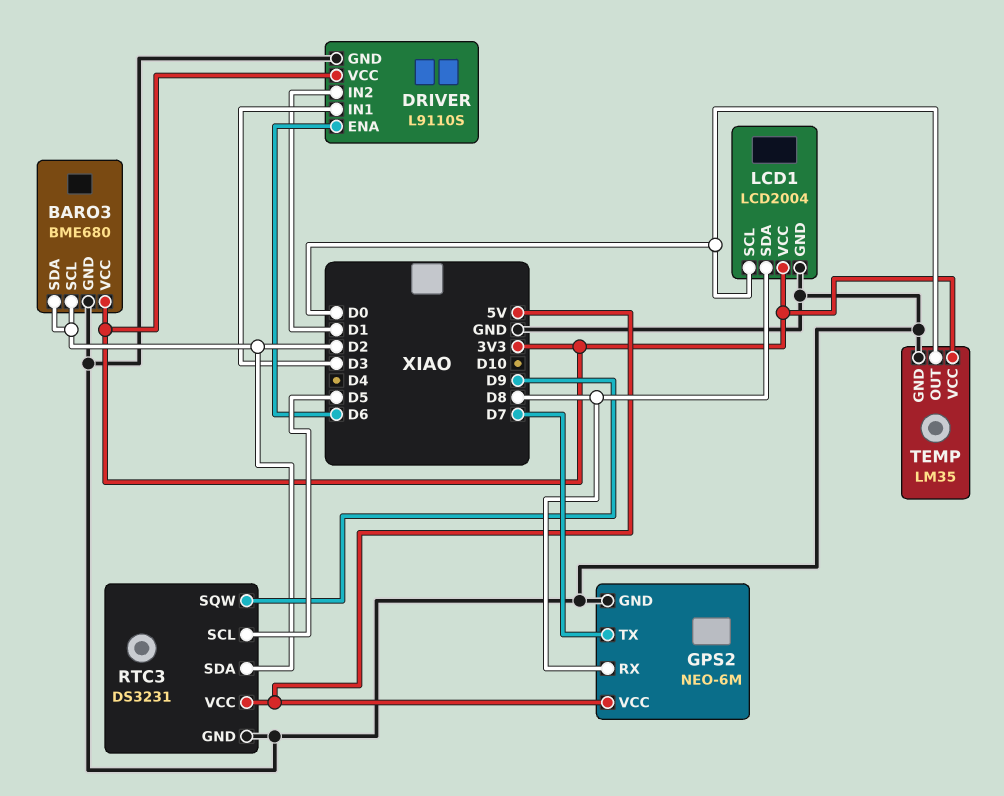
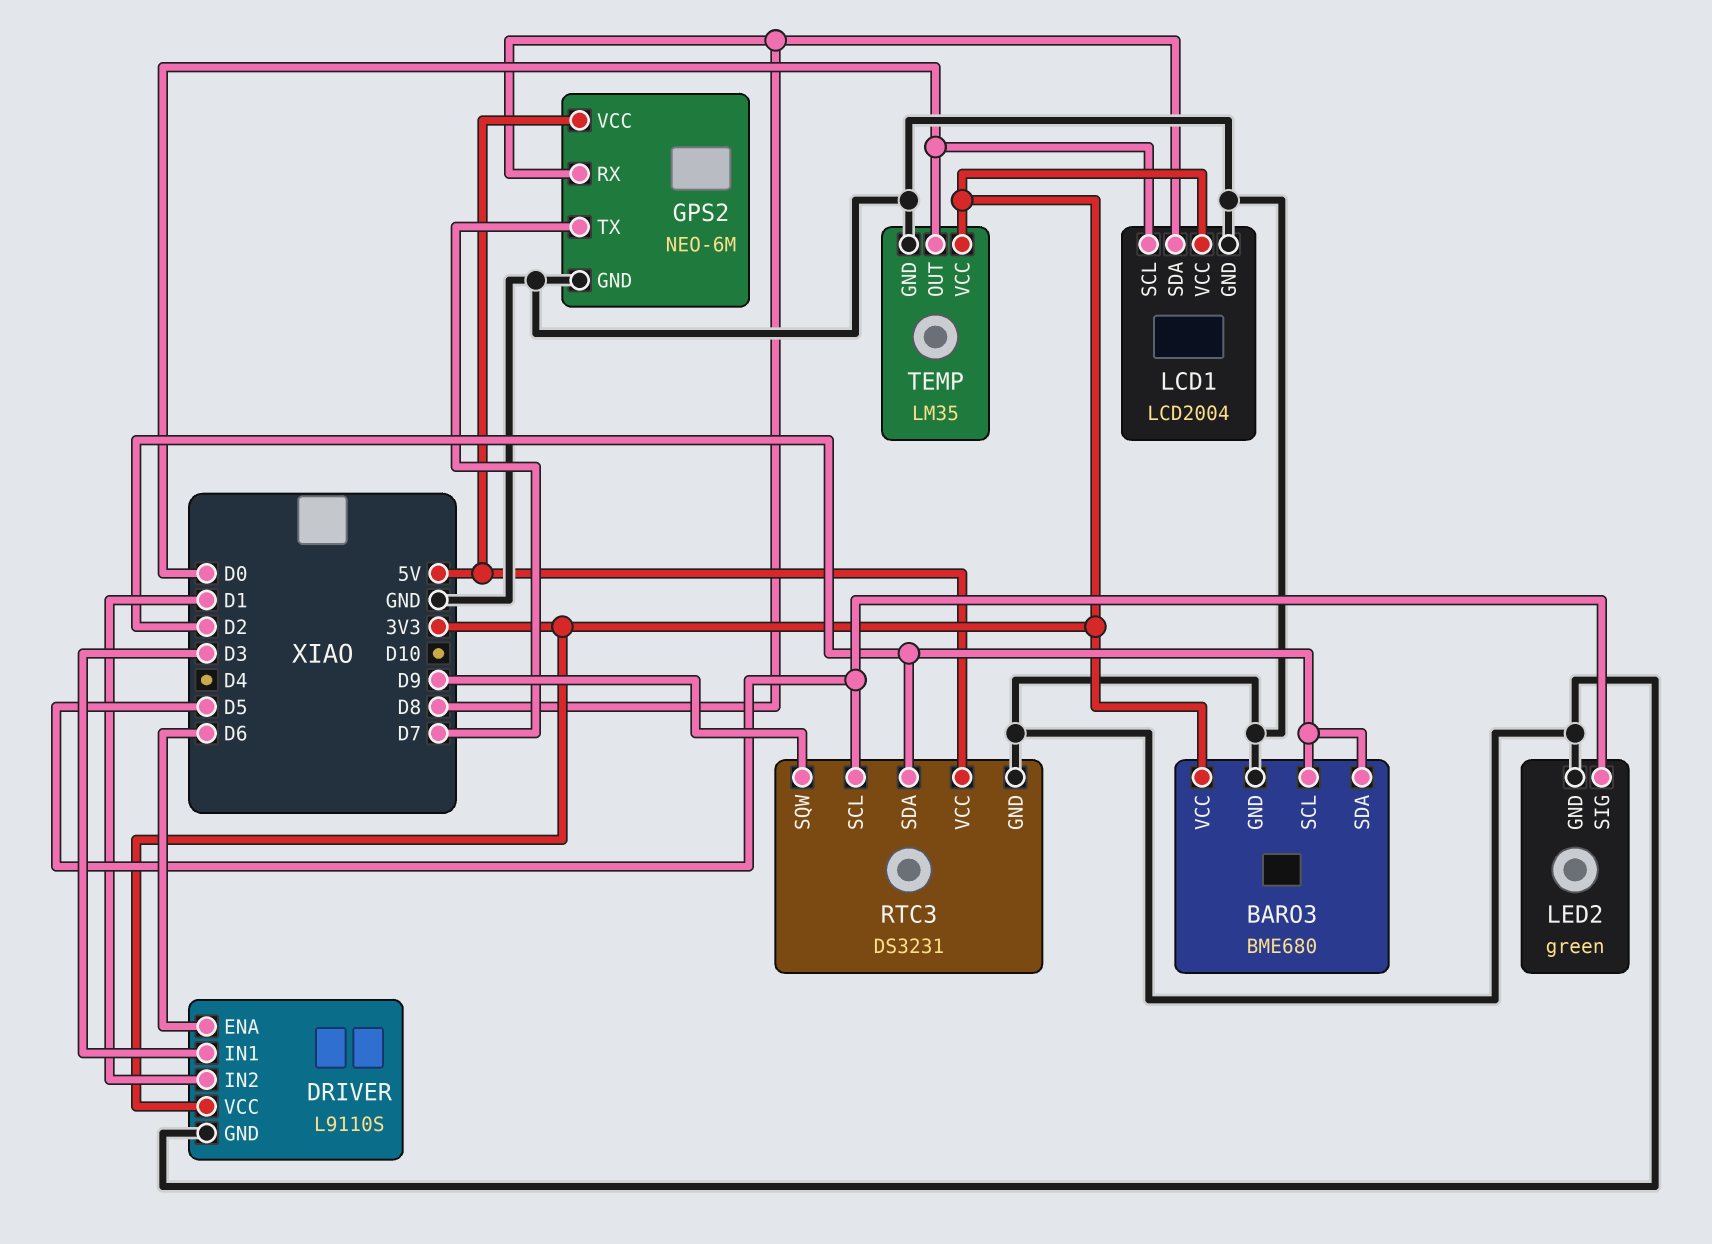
LED2: none -> green
LED2 pin GND: none -> GND
LED2 pin SIG: none -> D5

